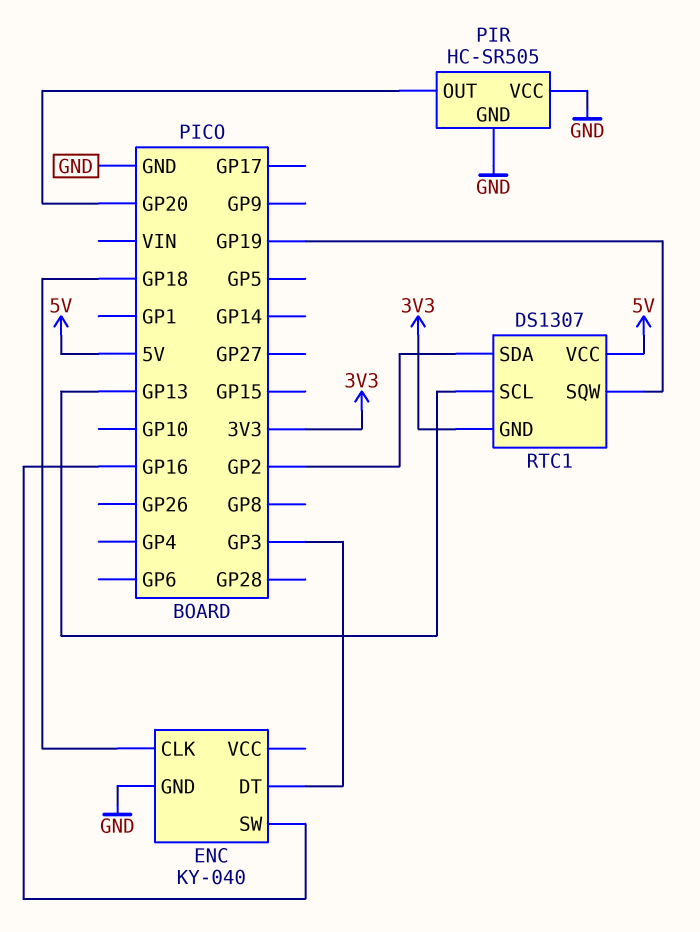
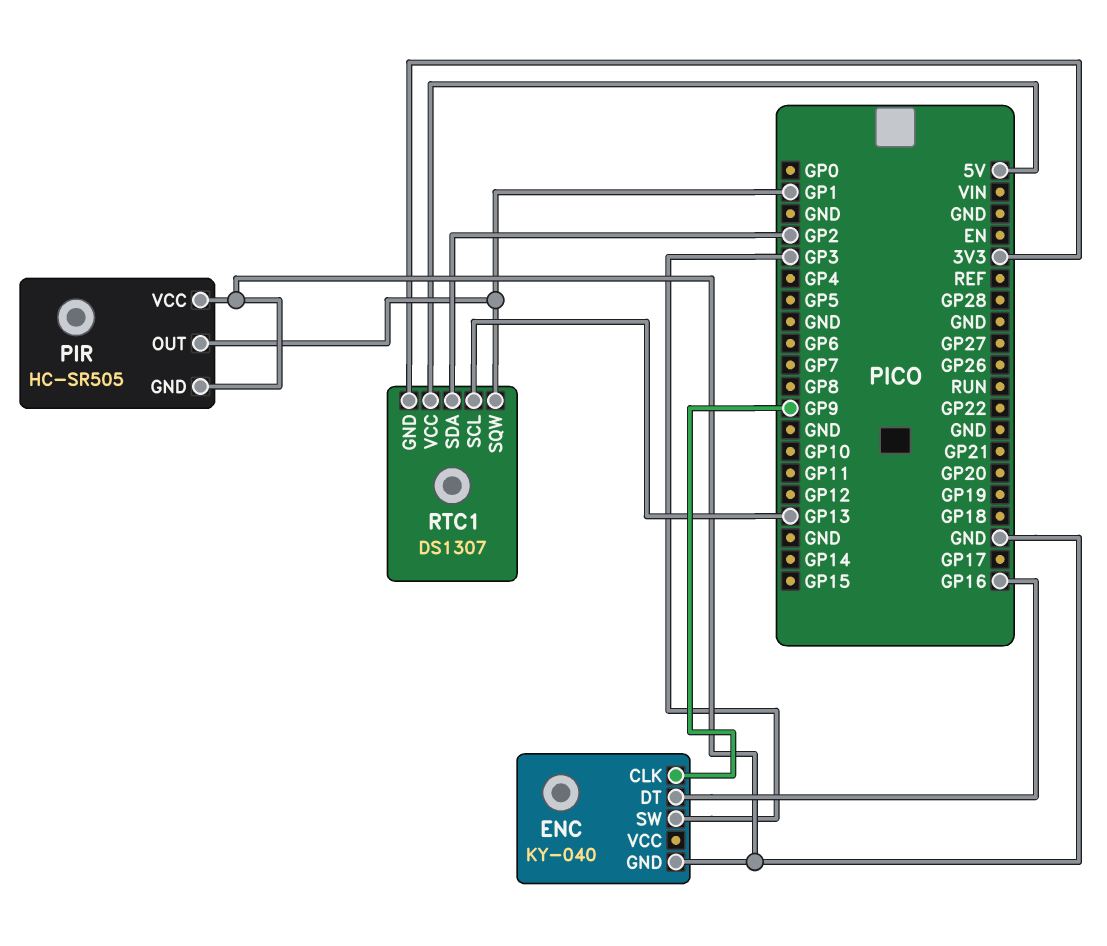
ENC pin CLK: GP18 -> GP9
ENC pin DT: GP3 -> GP16
ENC pin SW: GP16 -> GP3
PIR pin OUT: GP20 -> GP1
RTC1 pin SQW: GP19 -> GP1

